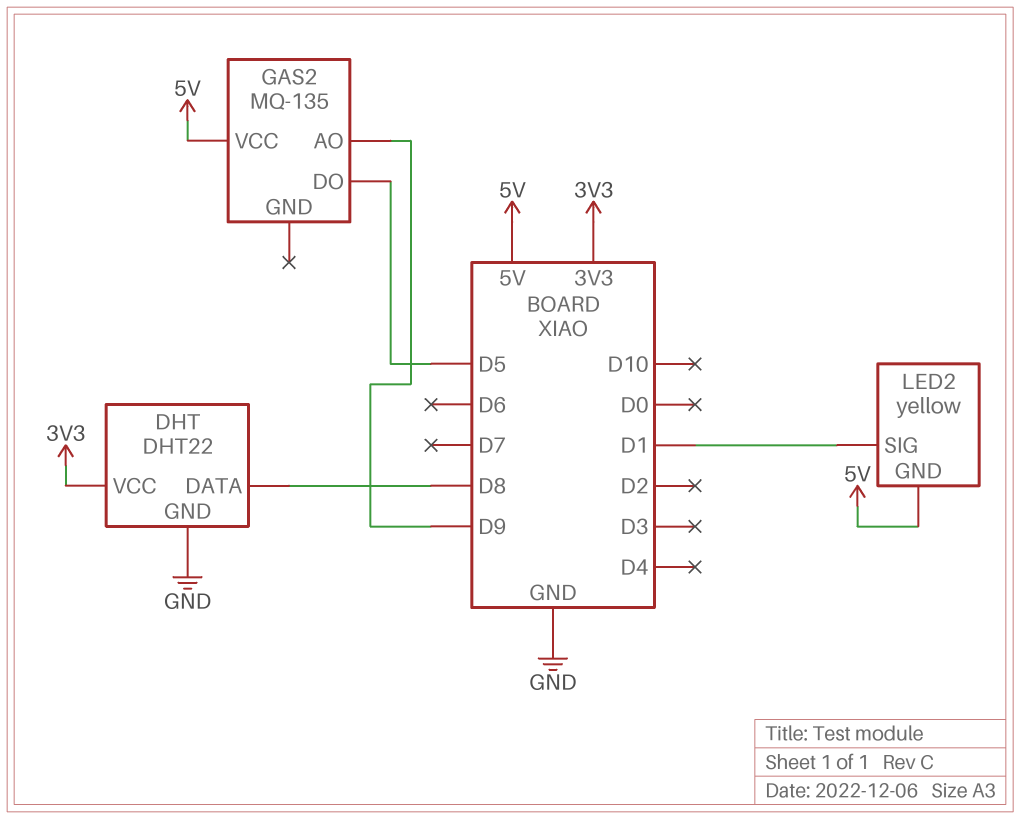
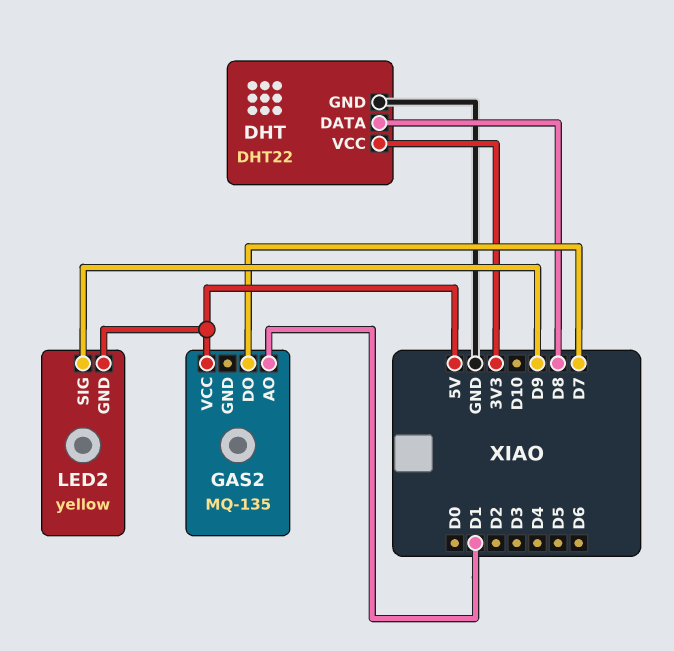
GAS2 pin AO: D9 -> D1
GAS2 pin DO: D5 -> D7
LED2 pin SIG: D1 -> D9

